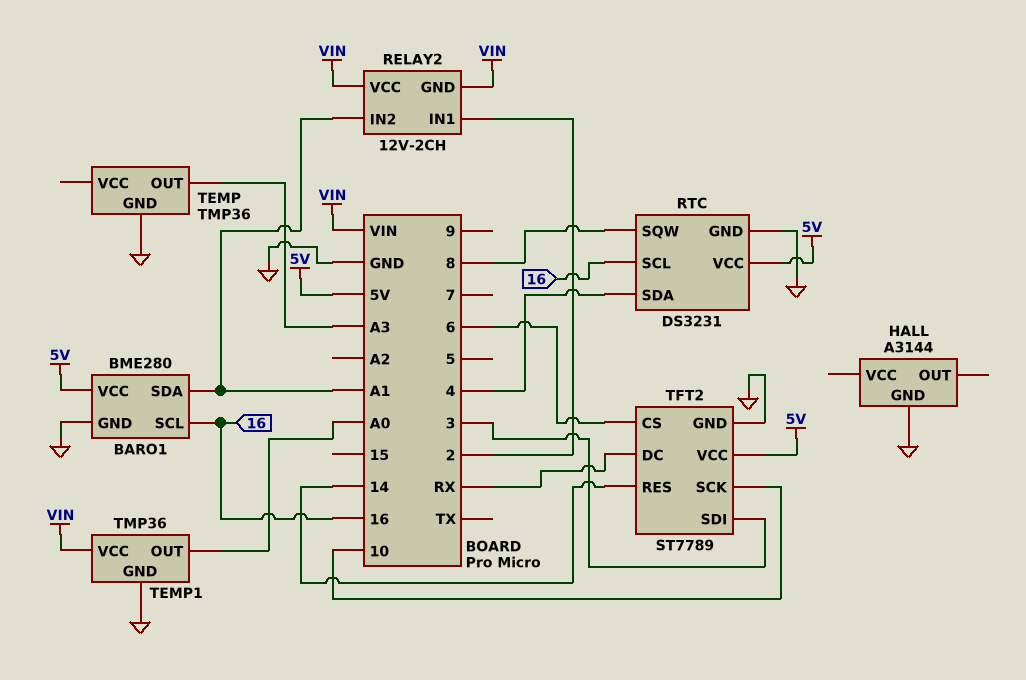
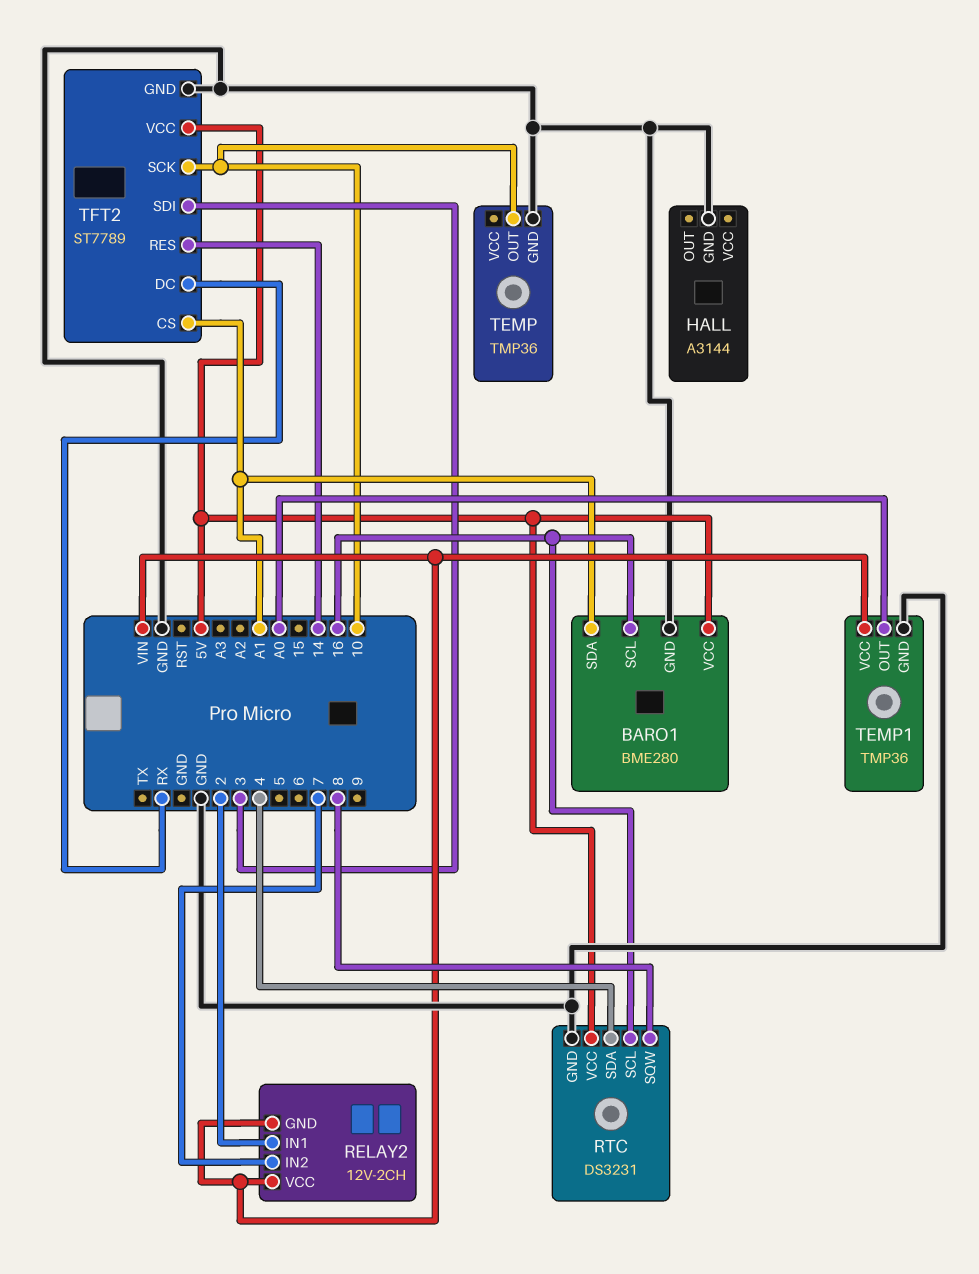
RELAY2 pin IN2: A1 -> 7
TEMP pin OUT: A3 -> 10
TFT2 pin CS: 6 -> A1

